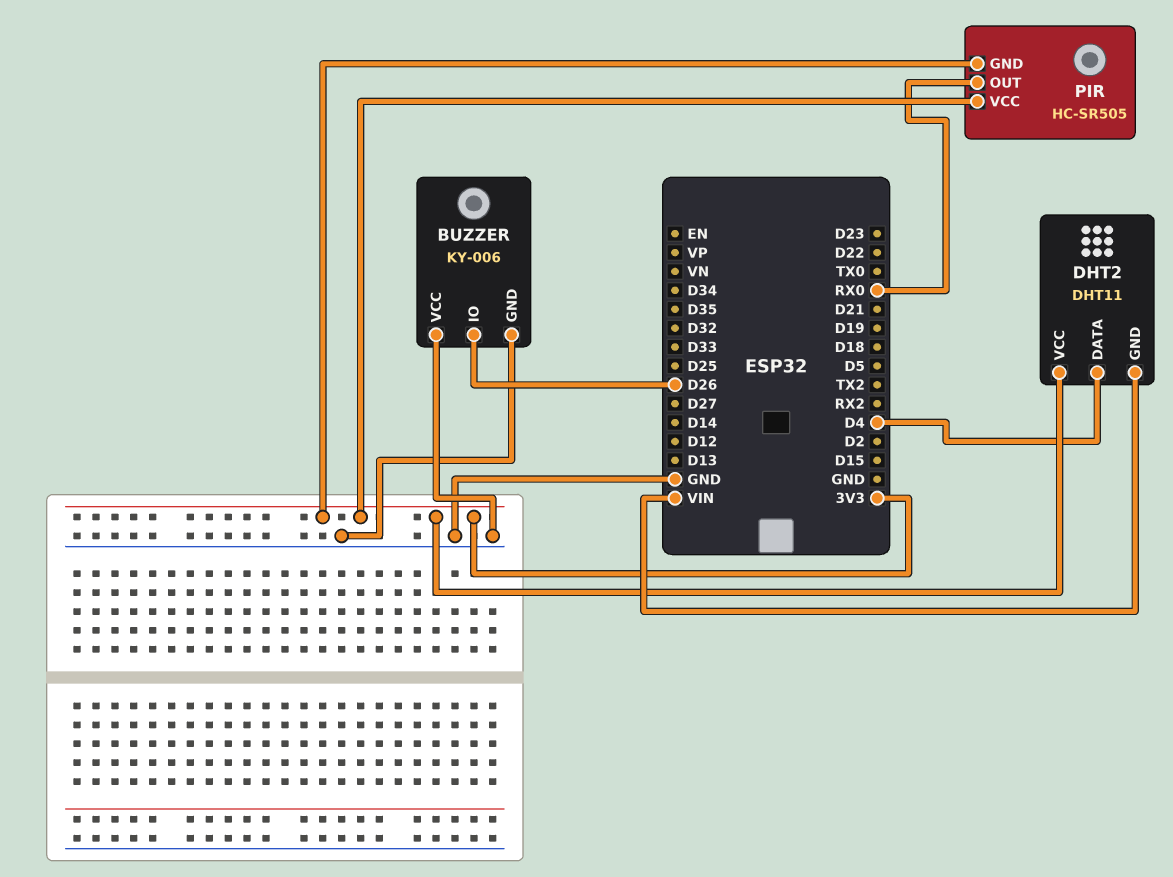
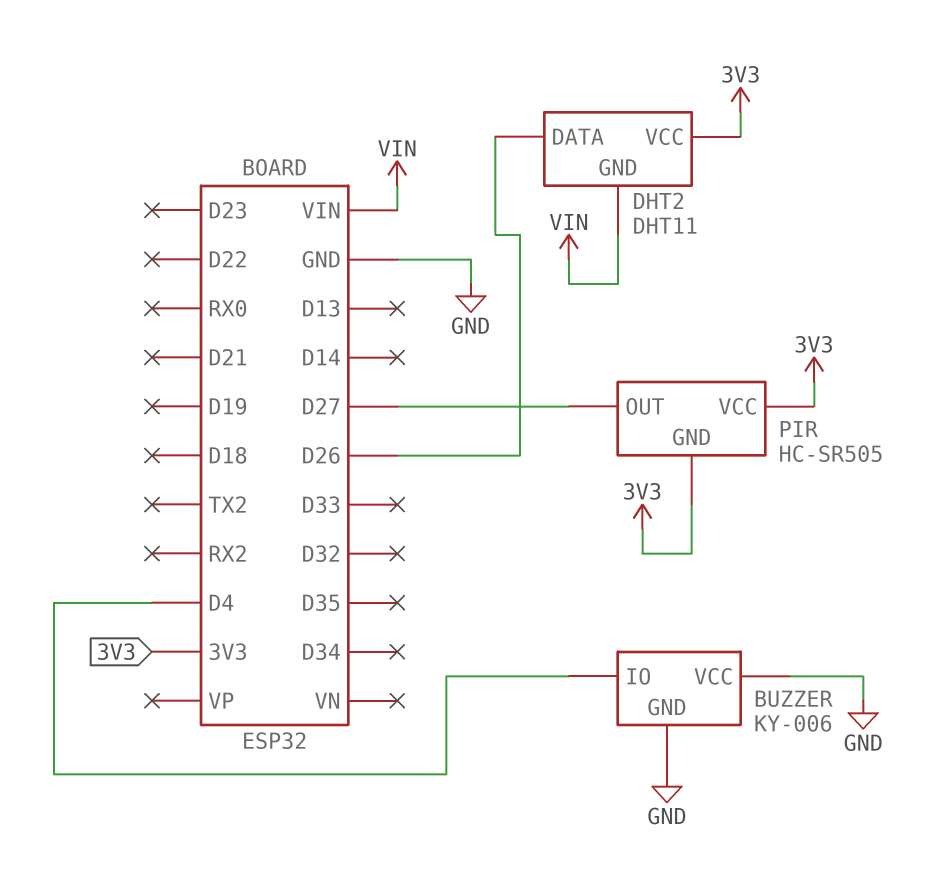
BUZZER pin IO: D26 -> D4
DHT2 pin DATA: D4 -> D26
PIR pin OUT: RX0 -> D27

